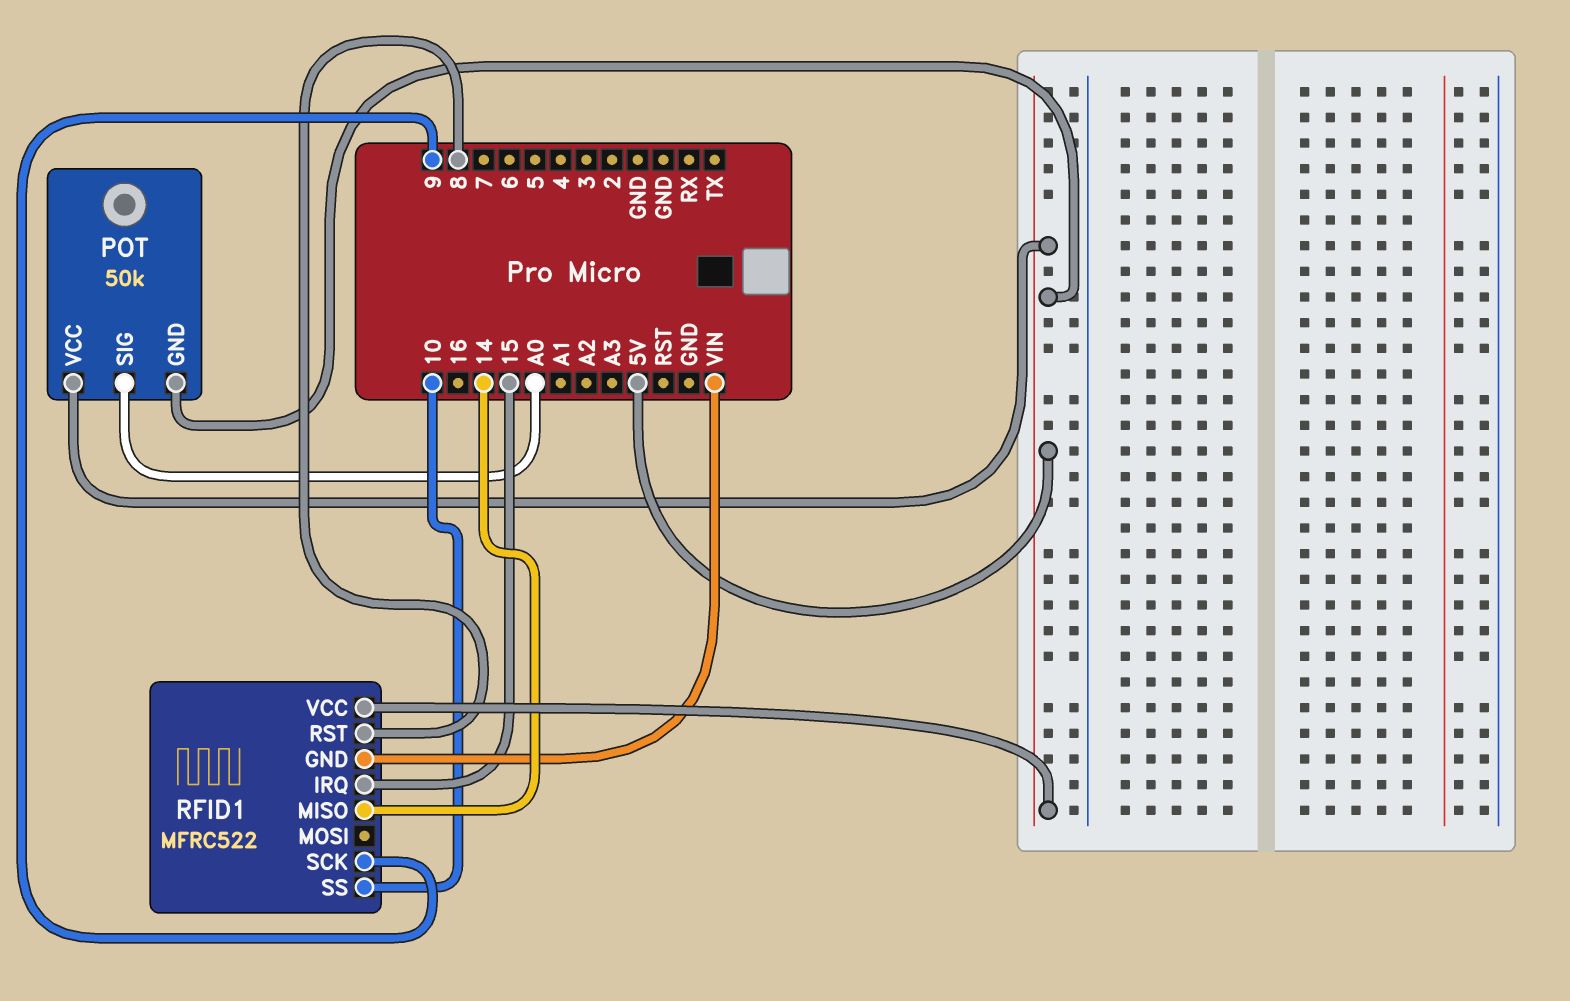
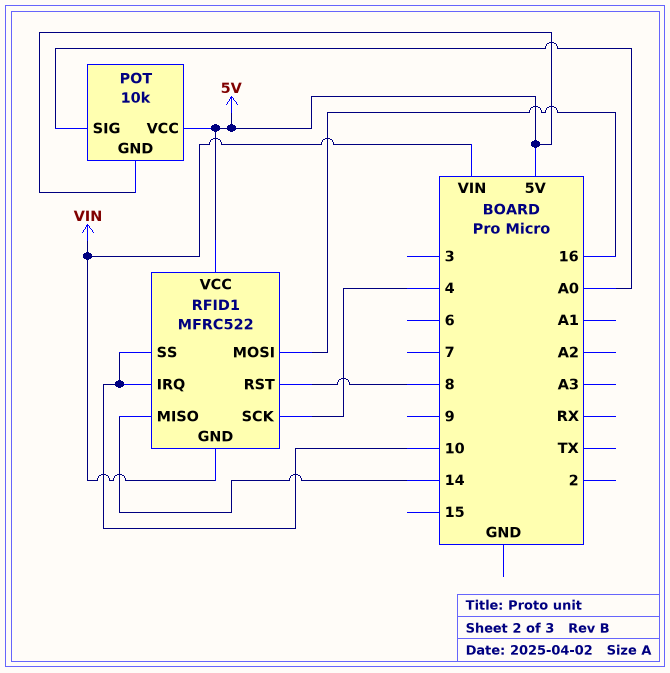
POT: 50k -> 10k
RFID1 pin IRQ: 15 -> 10
RFID1 pin MOSI: none -> 16
RFID1 pin SCK: 9 -> 4

